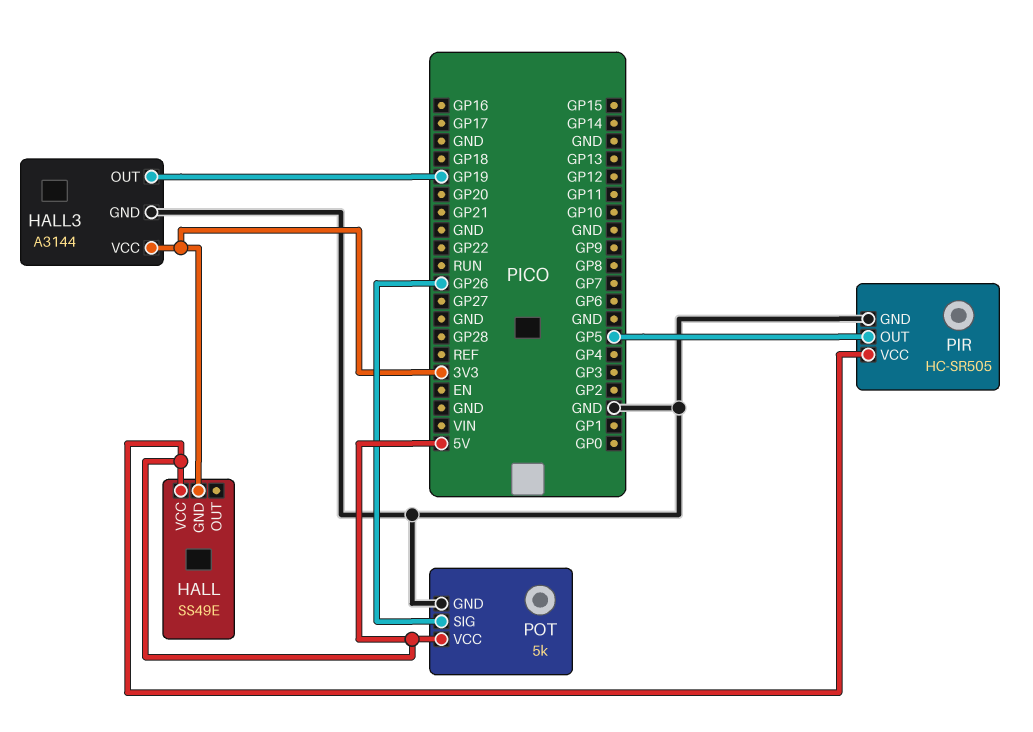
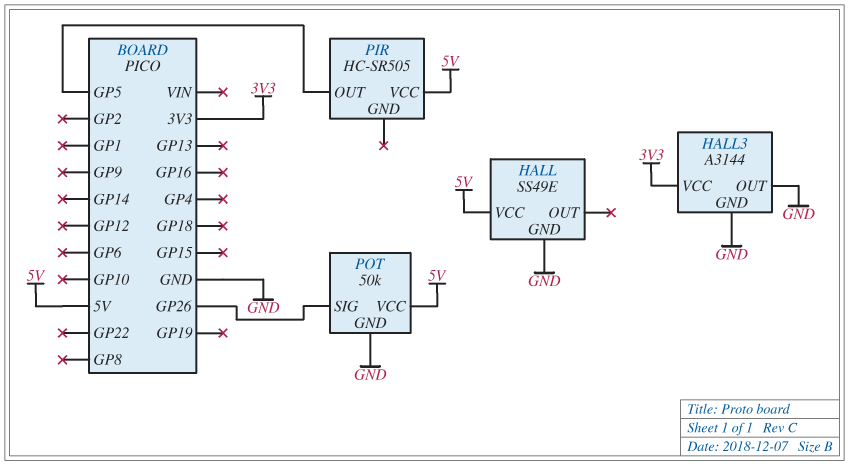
HALL pin GND: 3V3 -> GND
HALL3 pin OUT: GP19 -> GND
PIR pin GND: GND -> none
POT: 5k -> 50k

